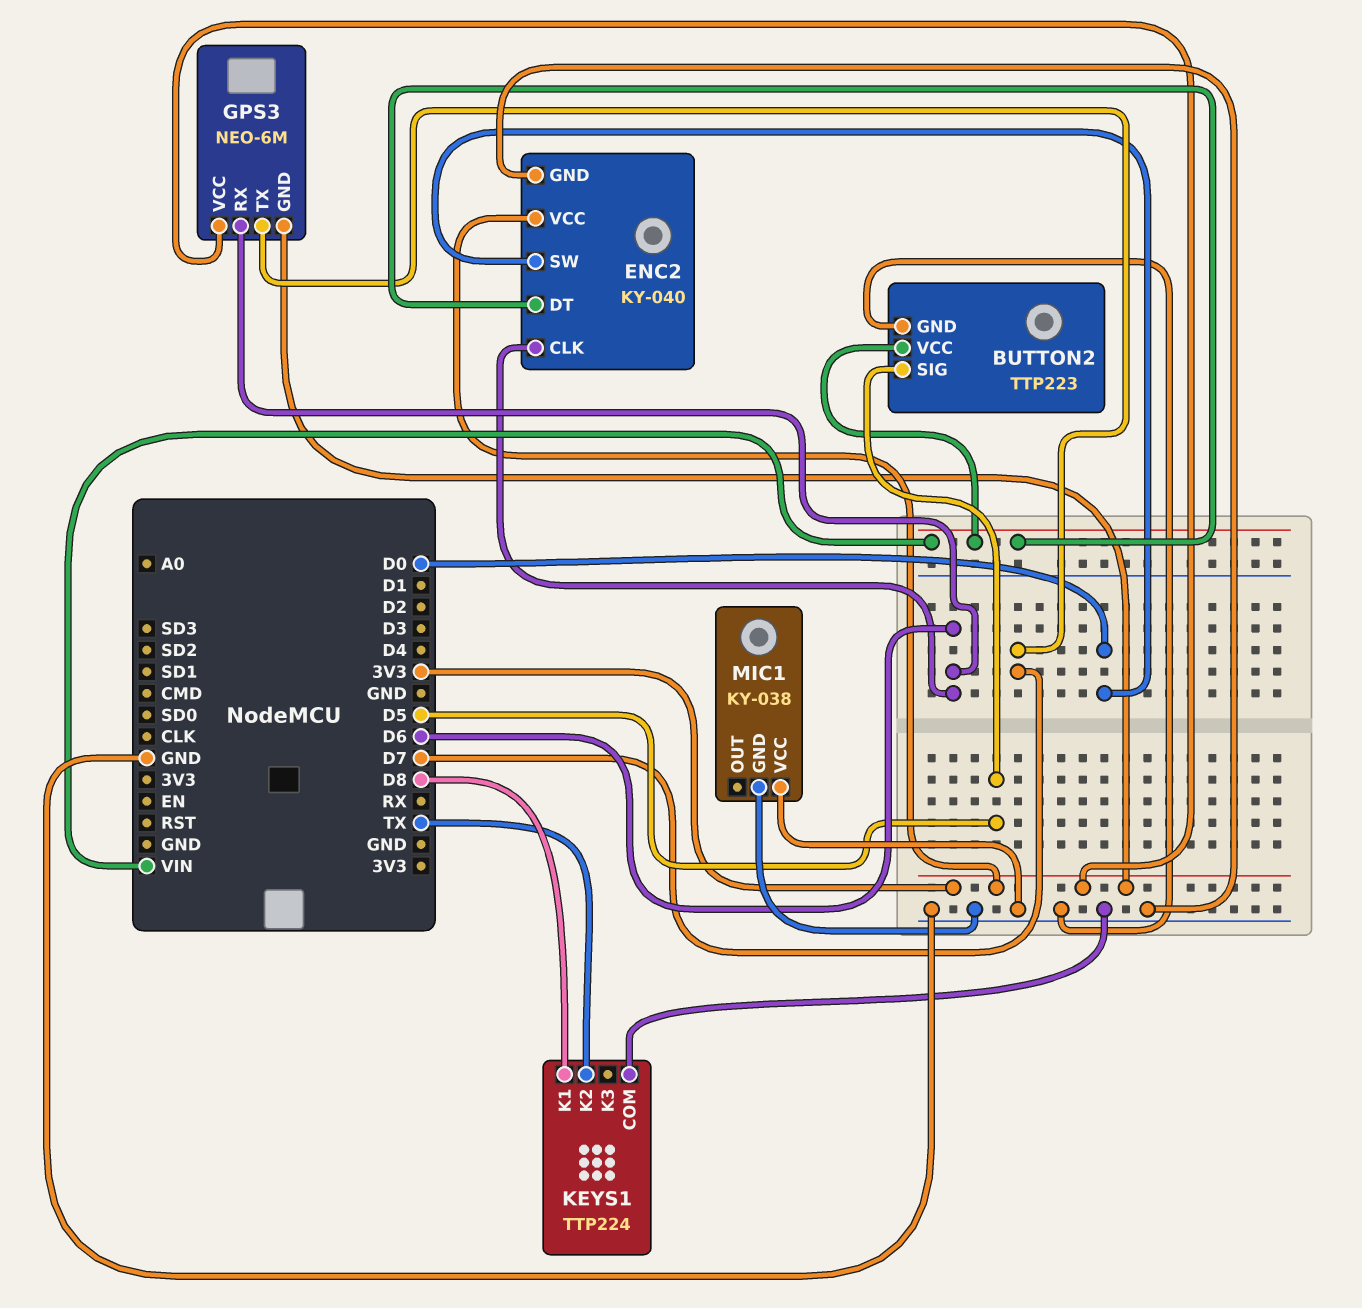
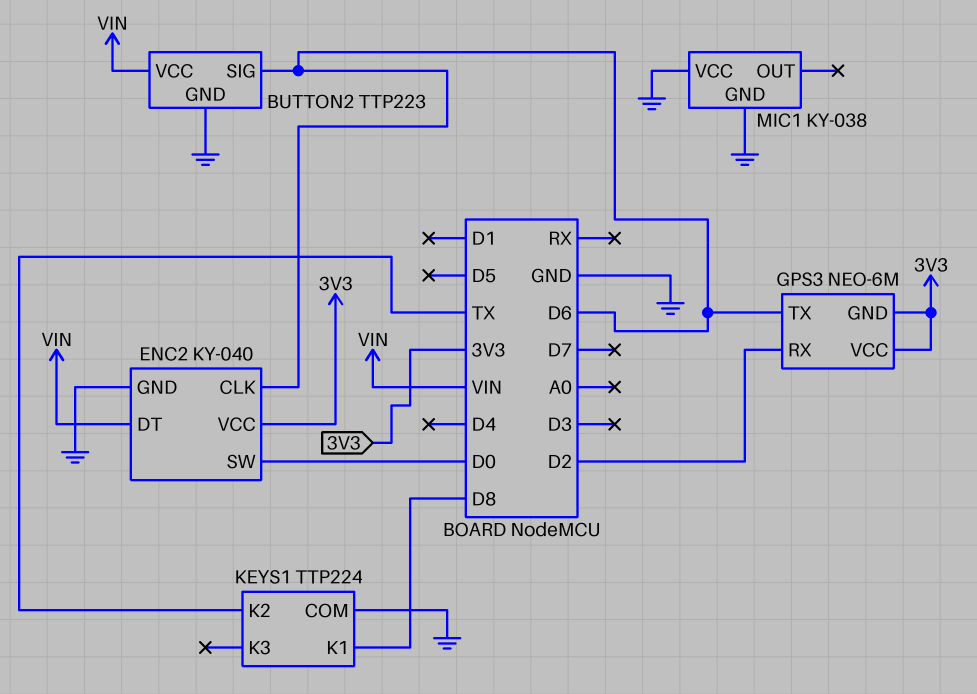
BUTTON2 pin SIG: D5 -> D6
GPS3 pin RX: D6 -> D2
GPS3 pin TX: D7 -> D6

